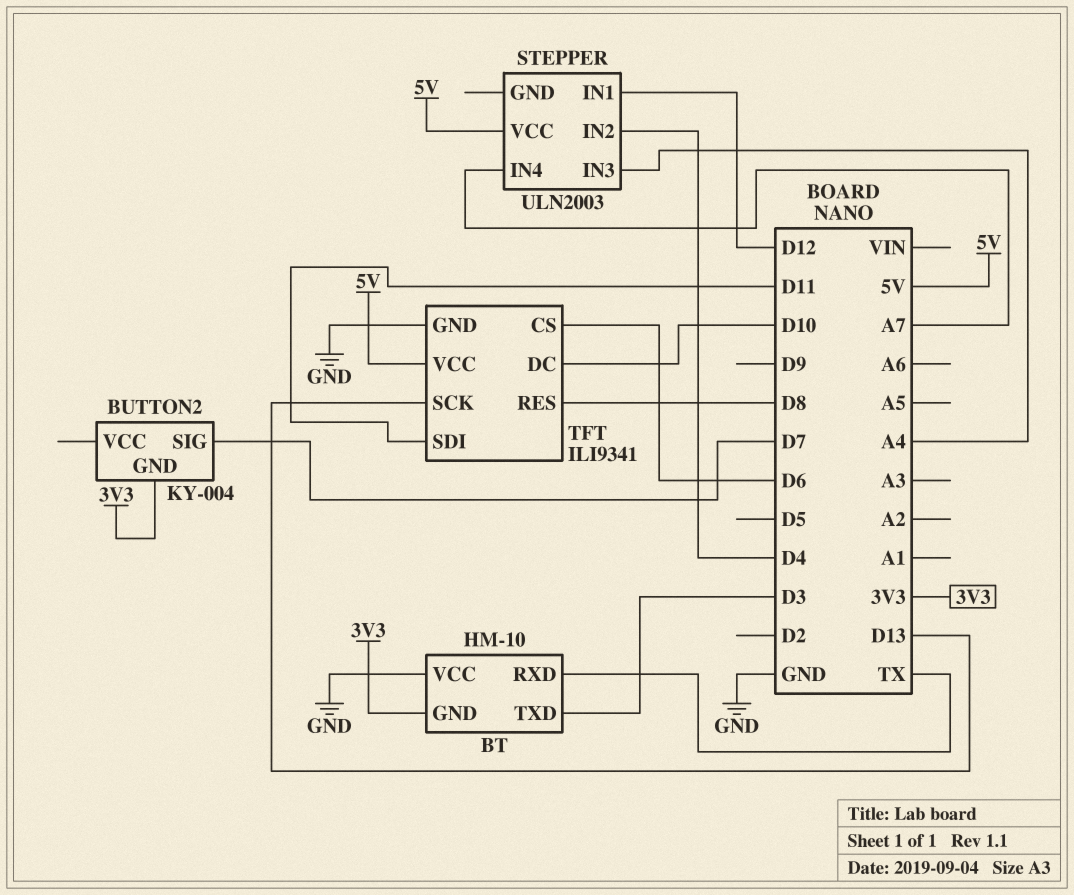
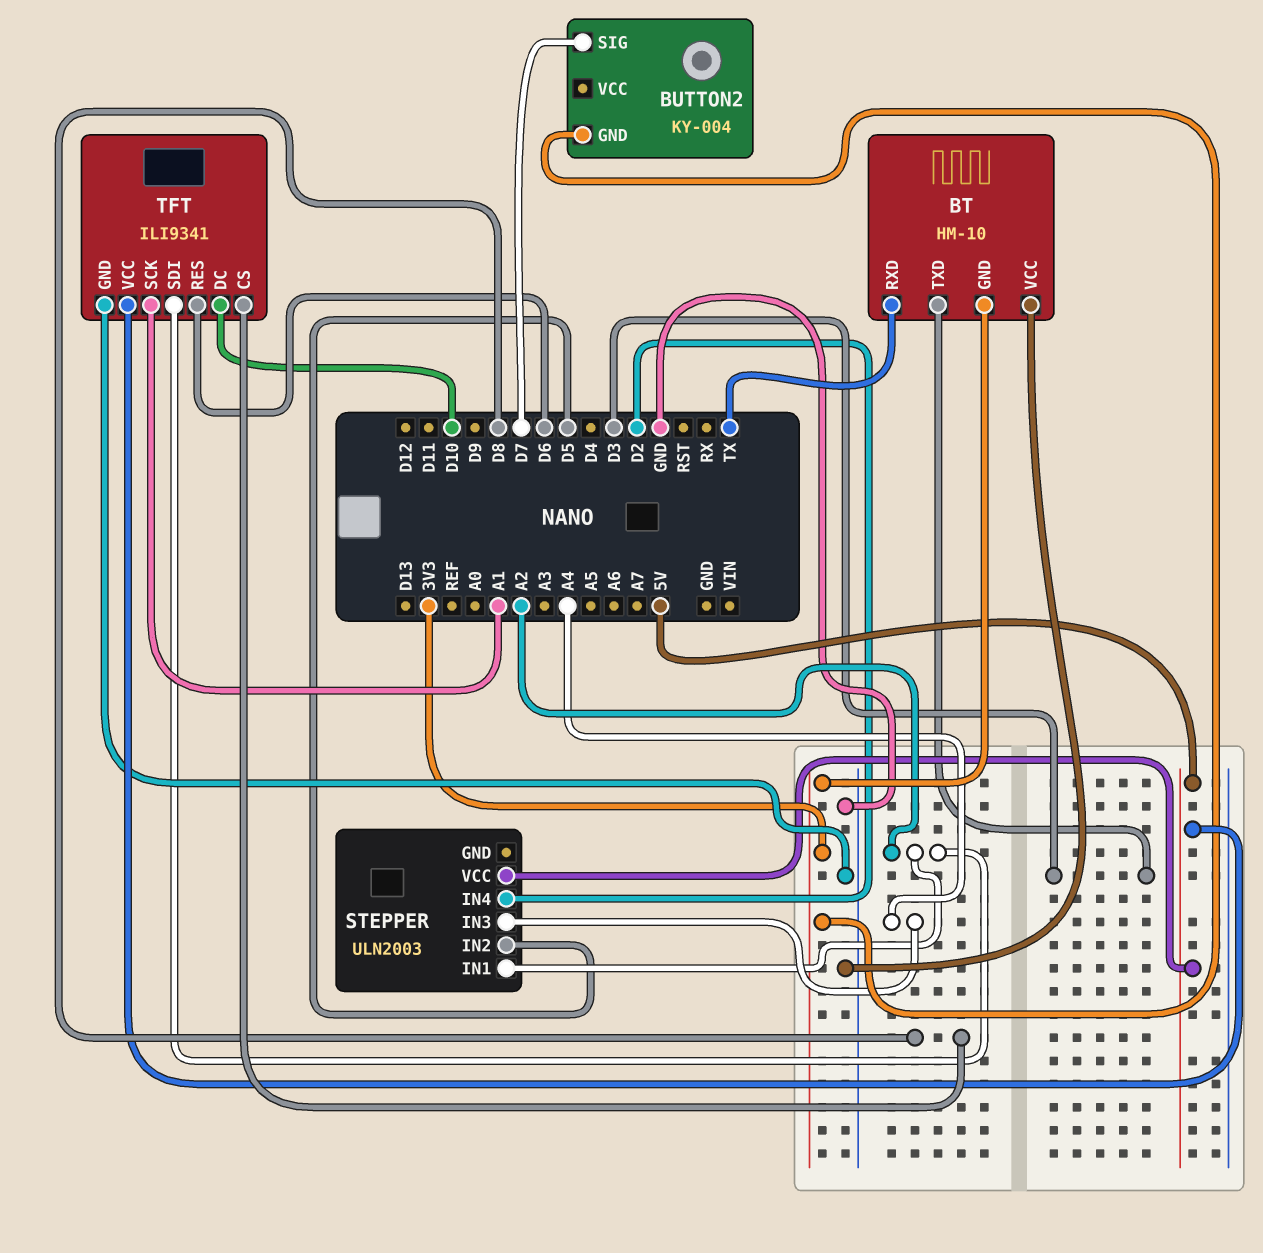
STEPPER pin IN1: D12 -> A2
STEPPER pin IN2: D4 -> D5
STEPPER pin IN4: A7 -> D2
TFT pin CS: D6 -> D8
TFT pin RES: D8 -> D6
TFT pin SCK: D13 -> A1
TFT pin SDI: D11 -> A2

